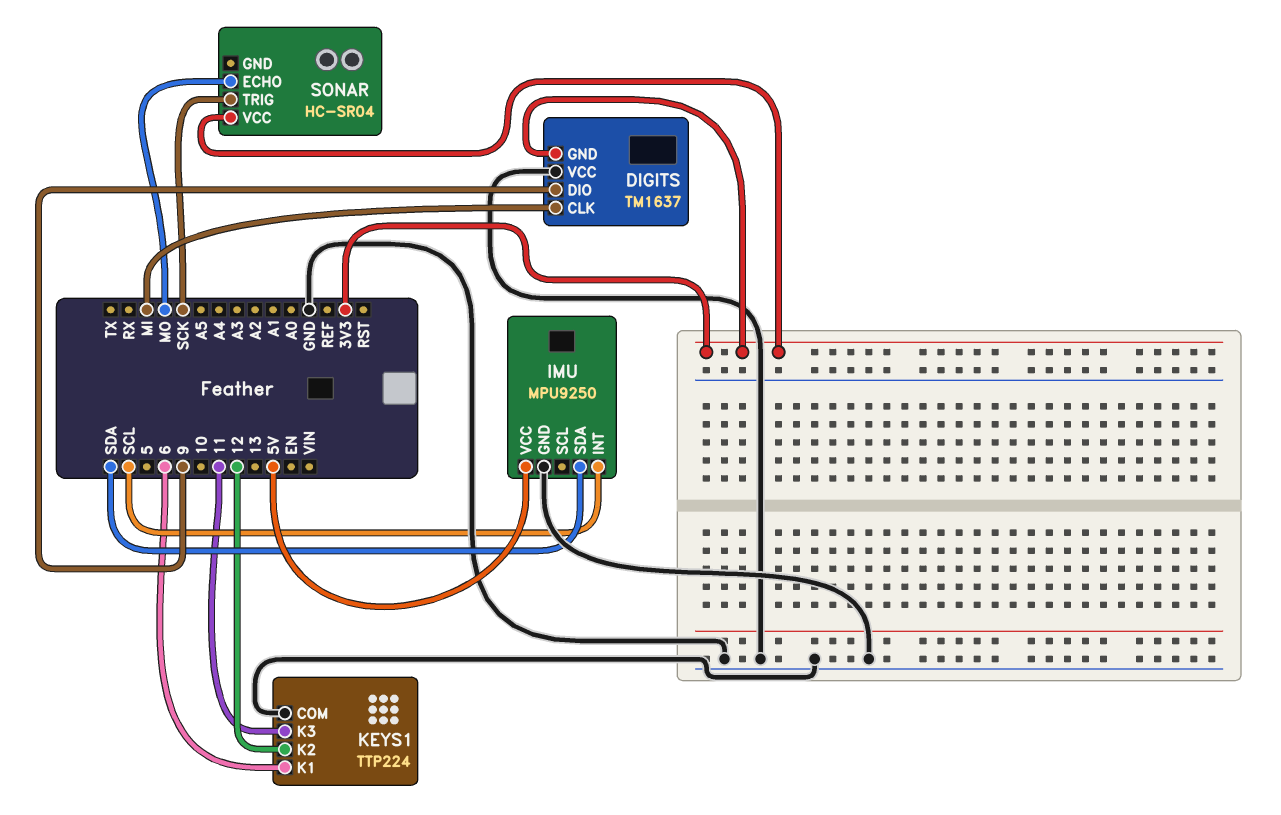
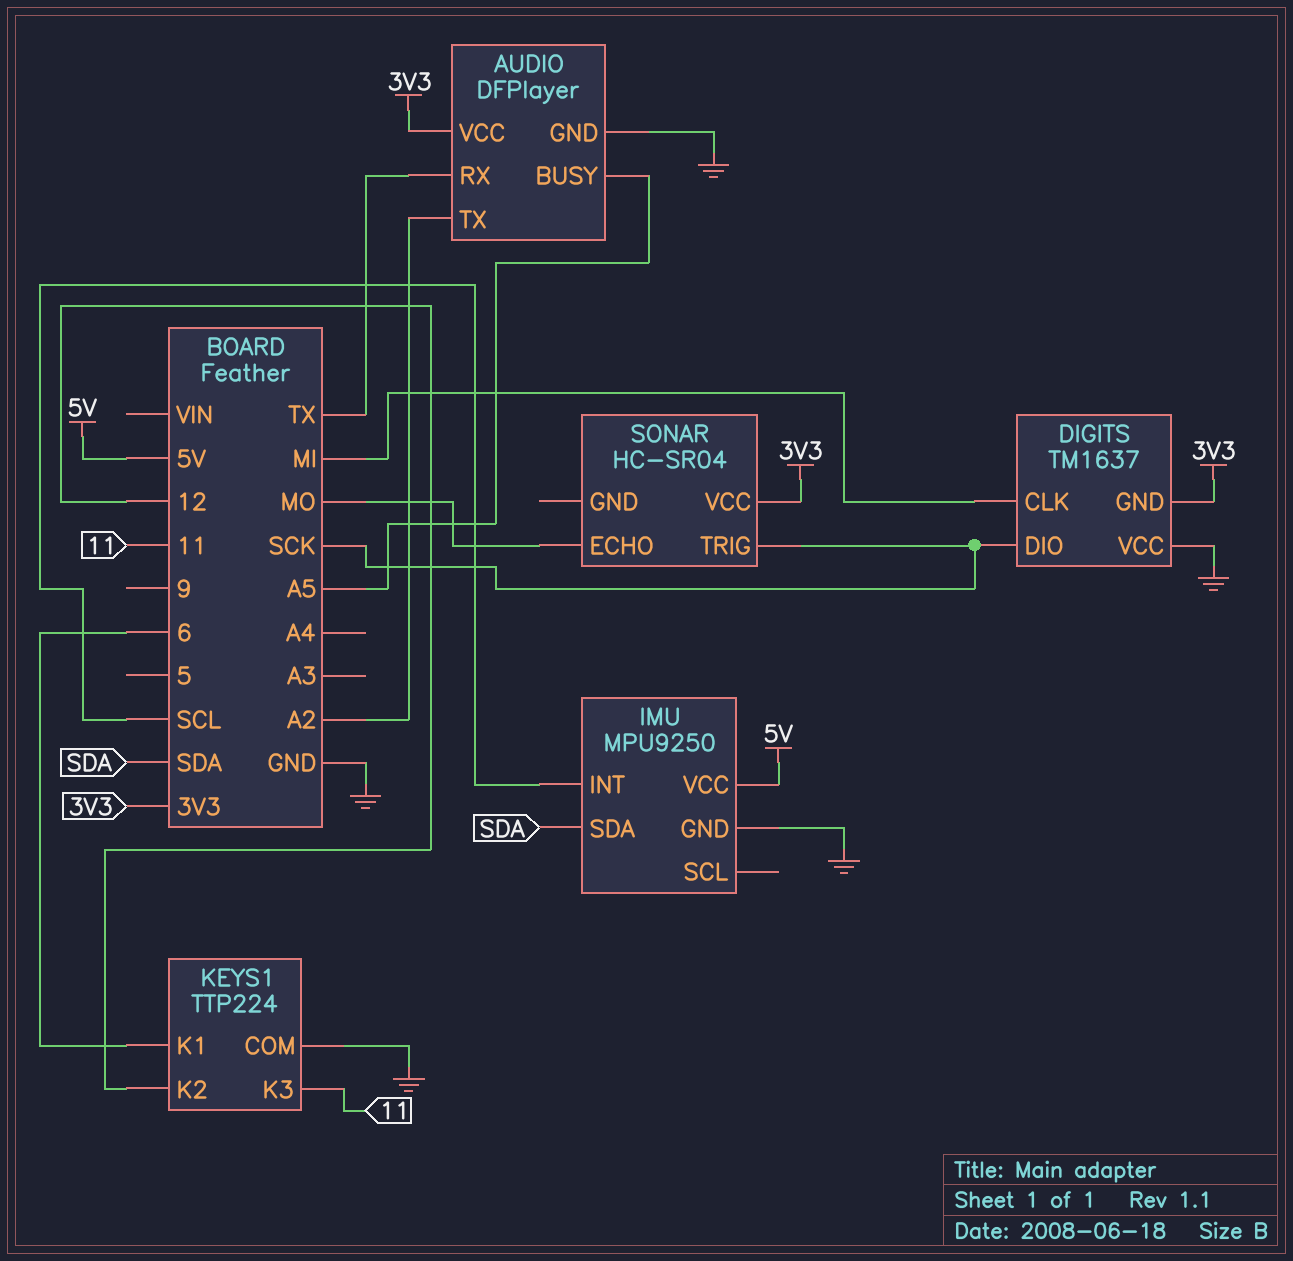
AUDIO: none -> DFPlayer
AUDIO pin BUSY: none -> A5
AUDIO pin GND: none -> GND
AUDIO pin RX: none -> TX
AUDIO pin TX: none -> A2
AUDIO pin VCC: none -> 3V3
DIGITS pin DIO: 9 -> SCK

